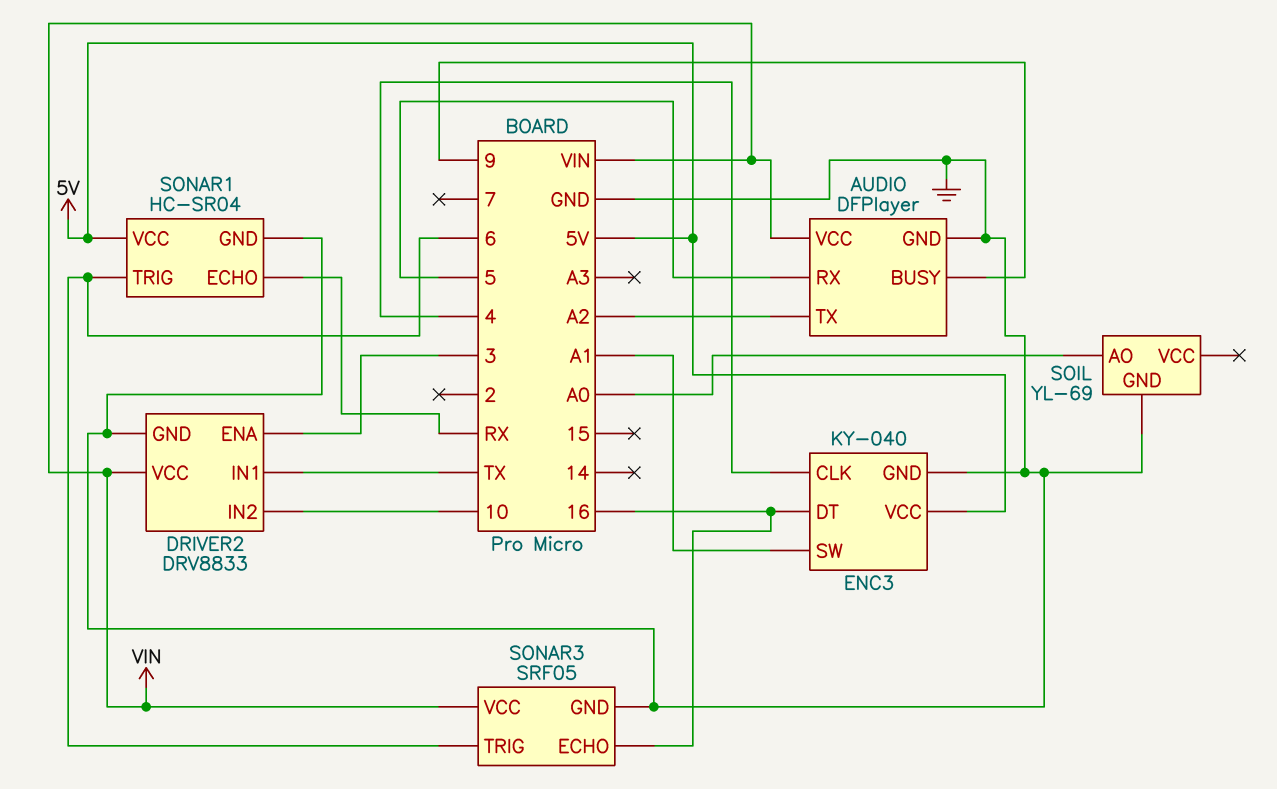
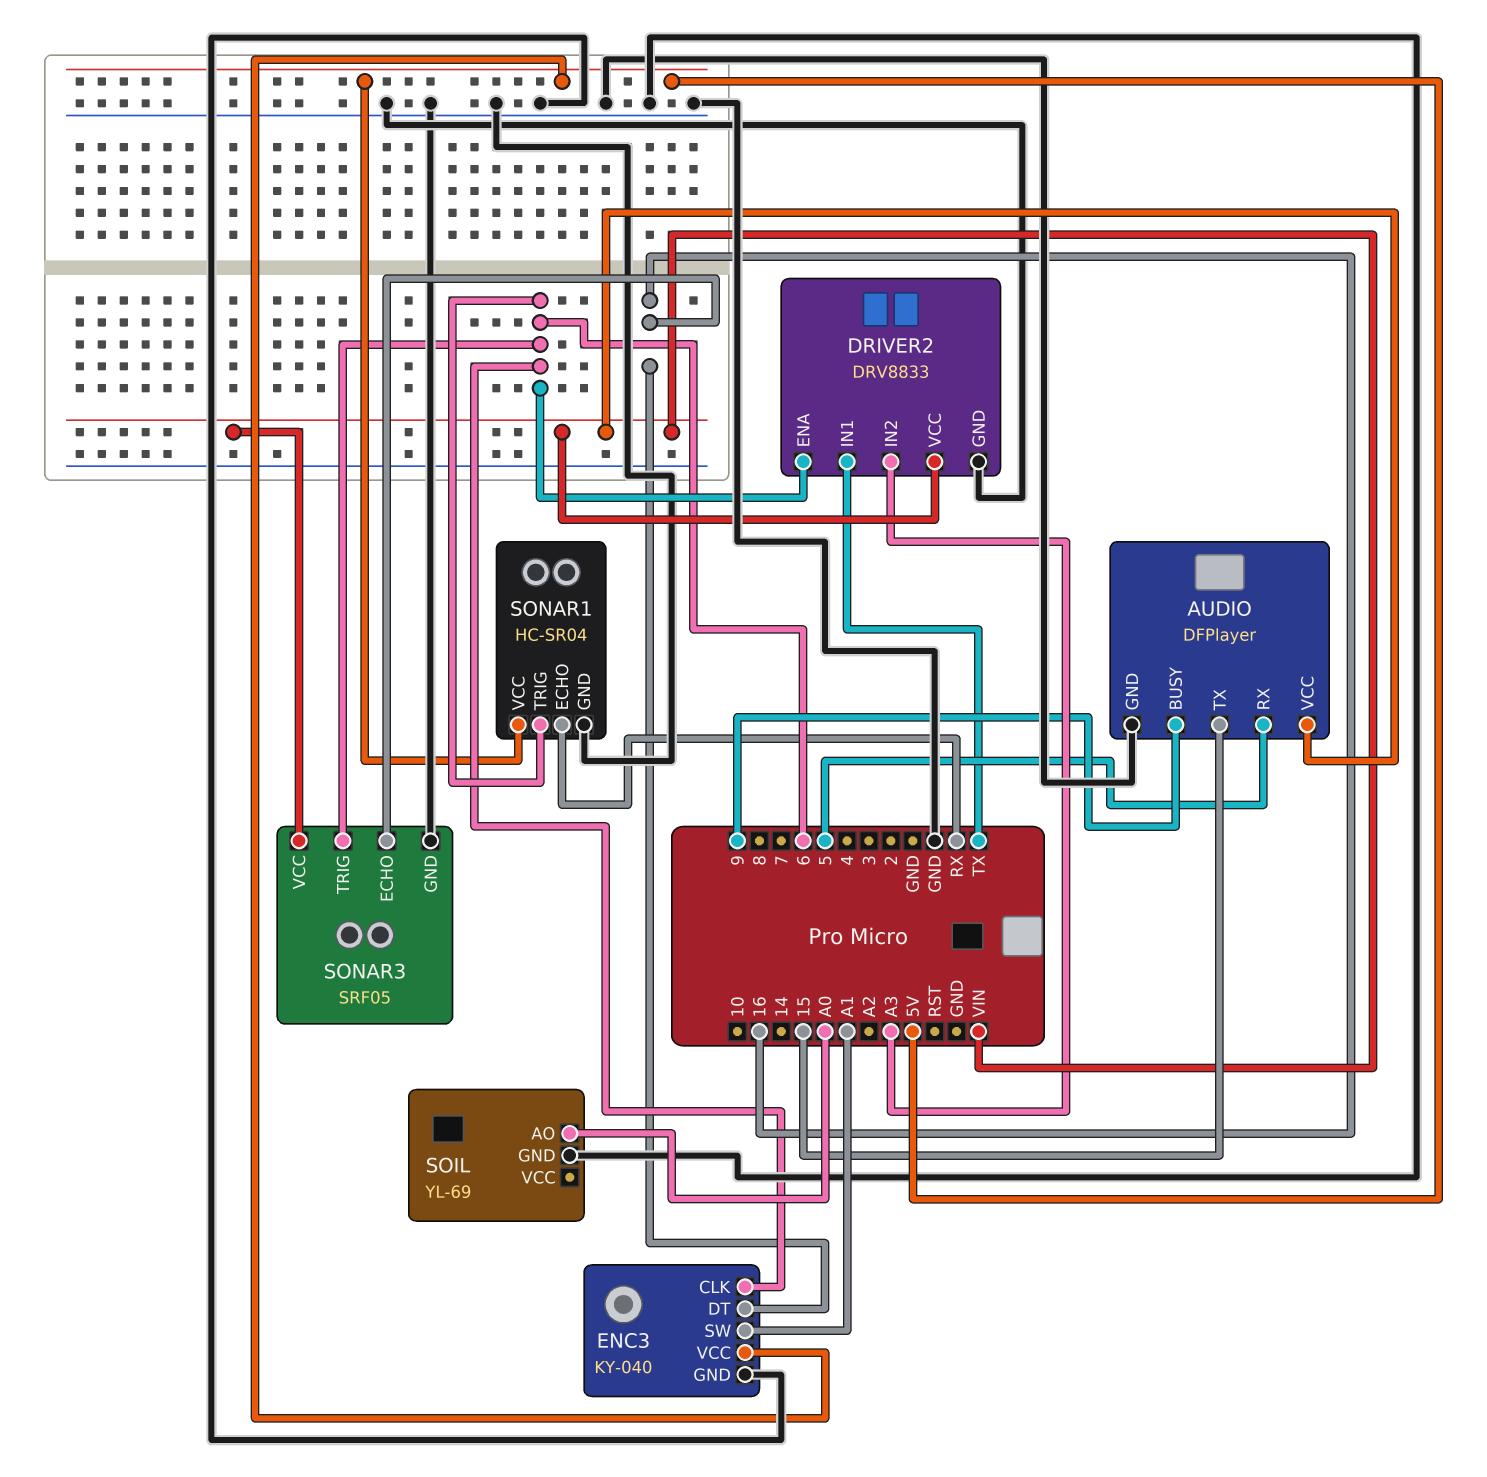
AUDIO pin TX: A2 -> 15
DRIVER2 pin ENA: 3 -> 6
DRIVER2 pin IN2: 10 -> A3
ENC3 pin CLK: 4 -> 6

